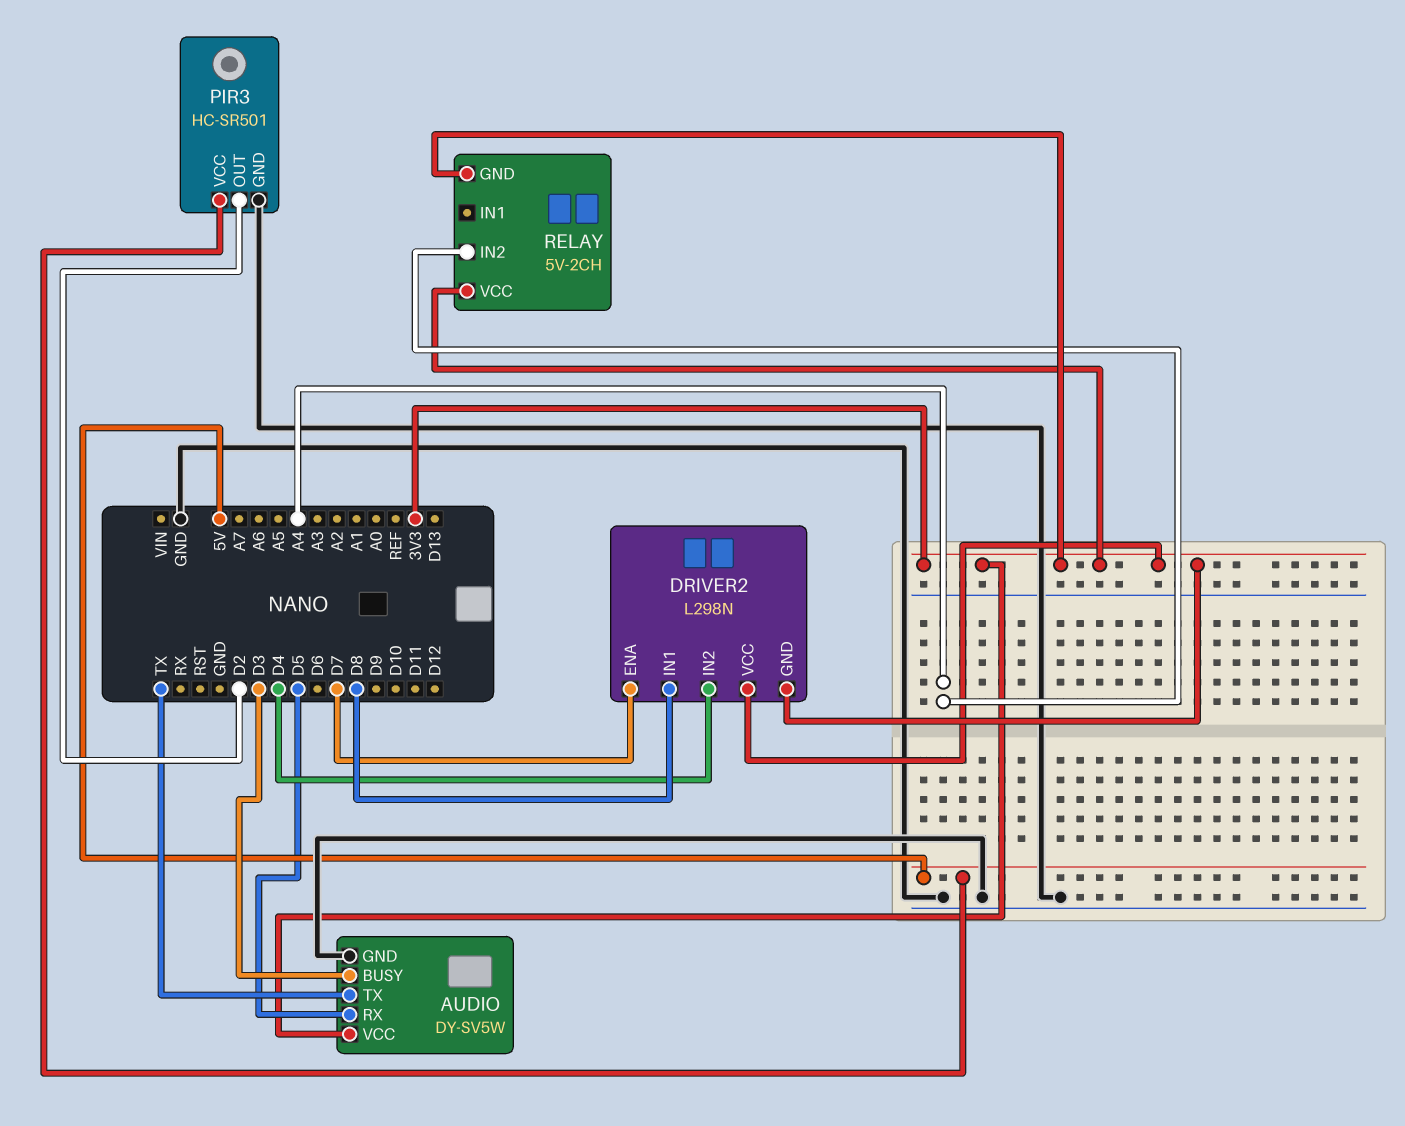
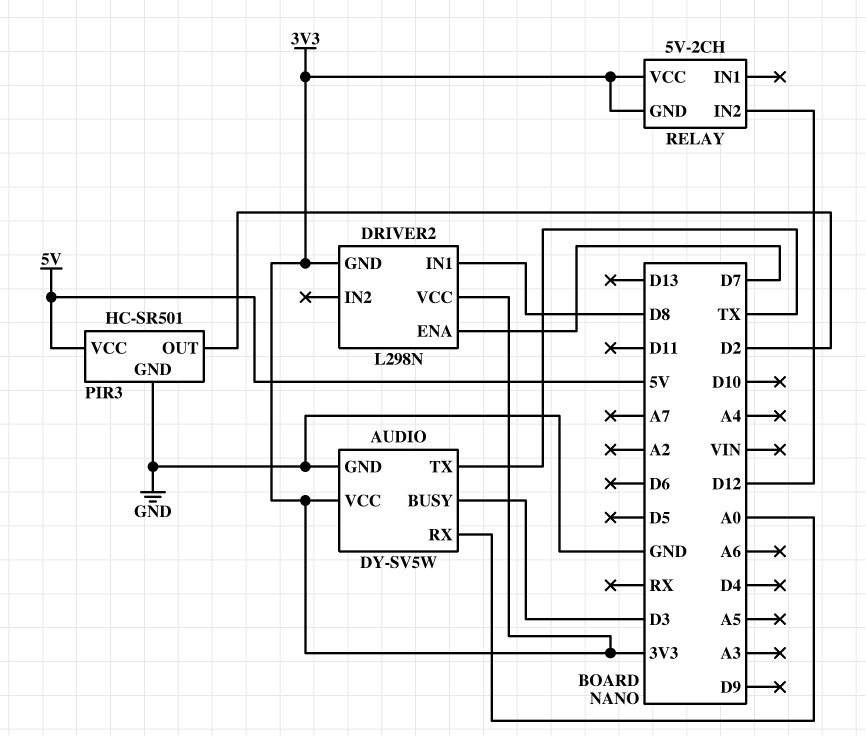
AUDIO pin RX: D5 -> A0
DRIVER2 pin IN2: D4 -> none
RELAY pin IN2: A4 -> D12

